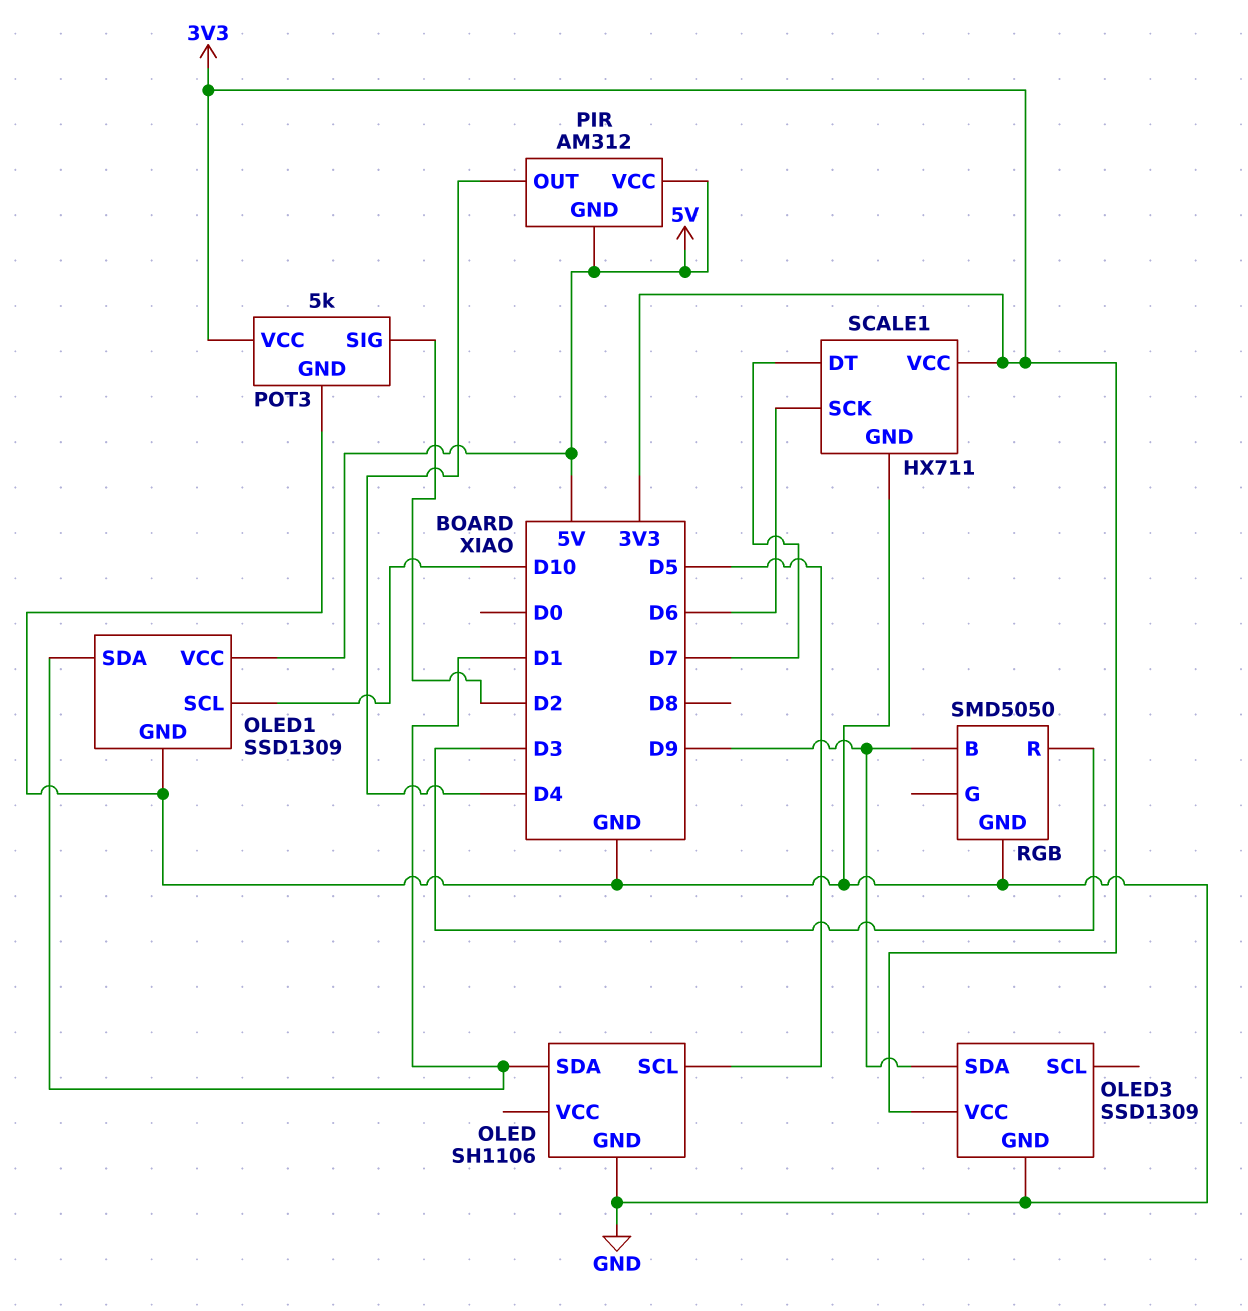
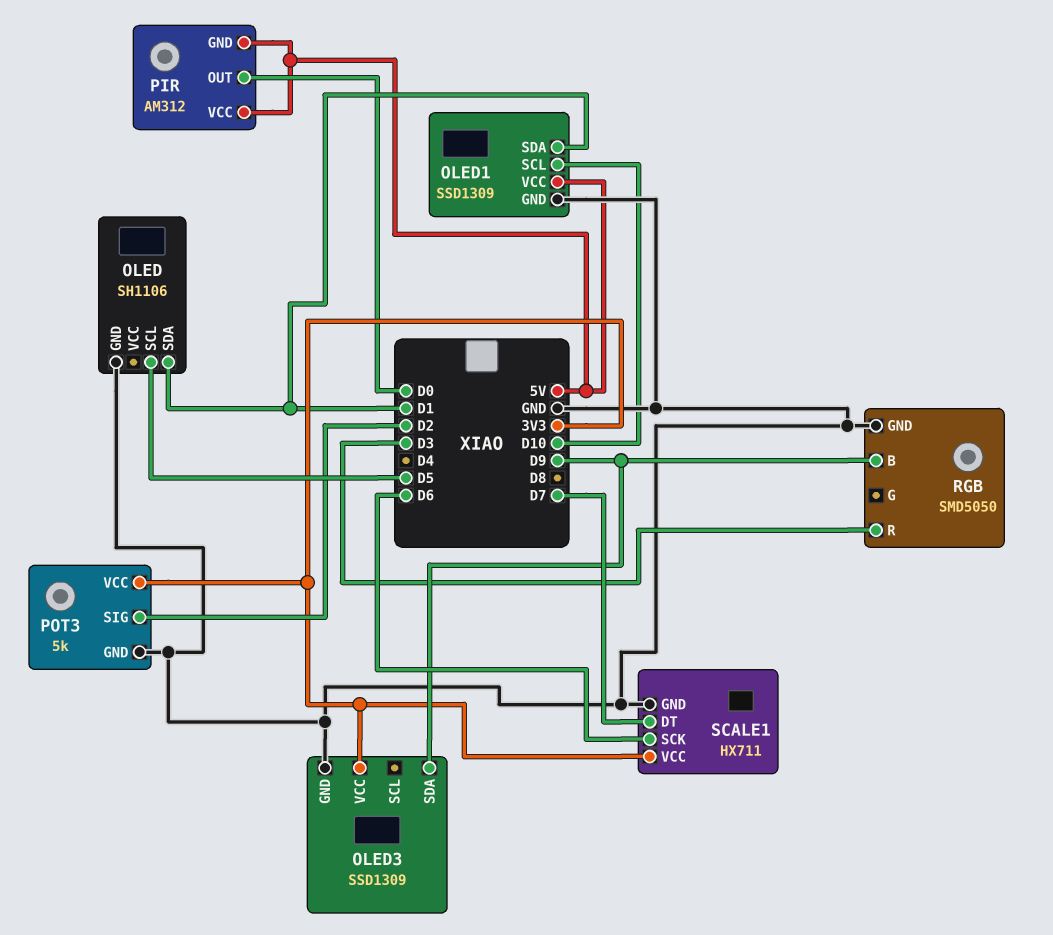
PIR pin OUT: D4 -> D0

